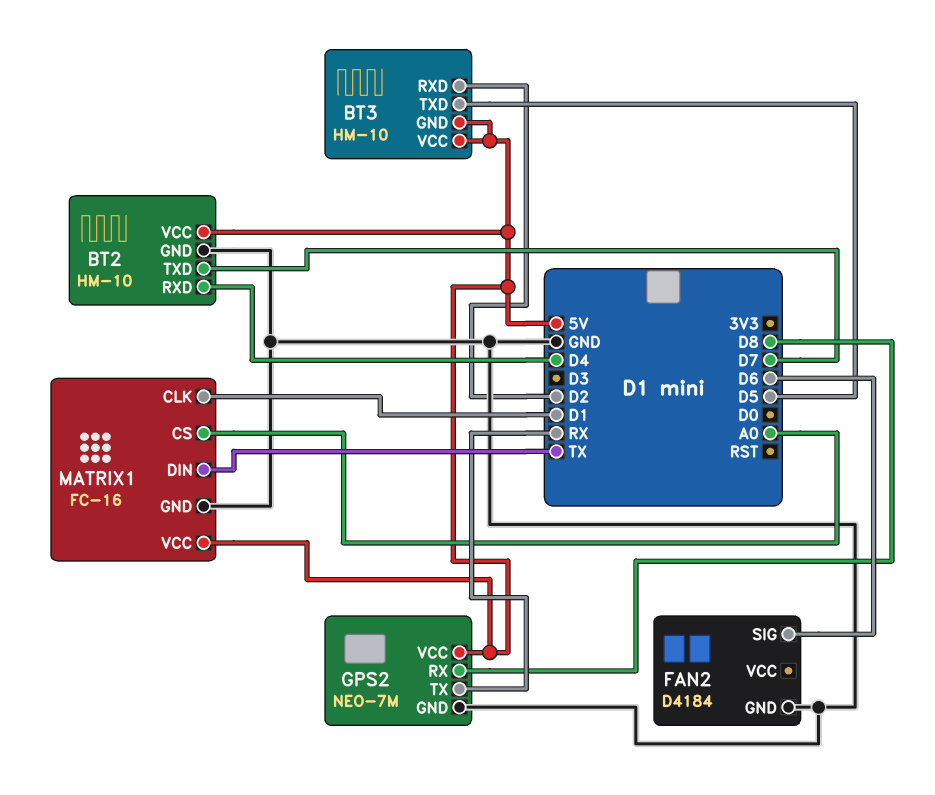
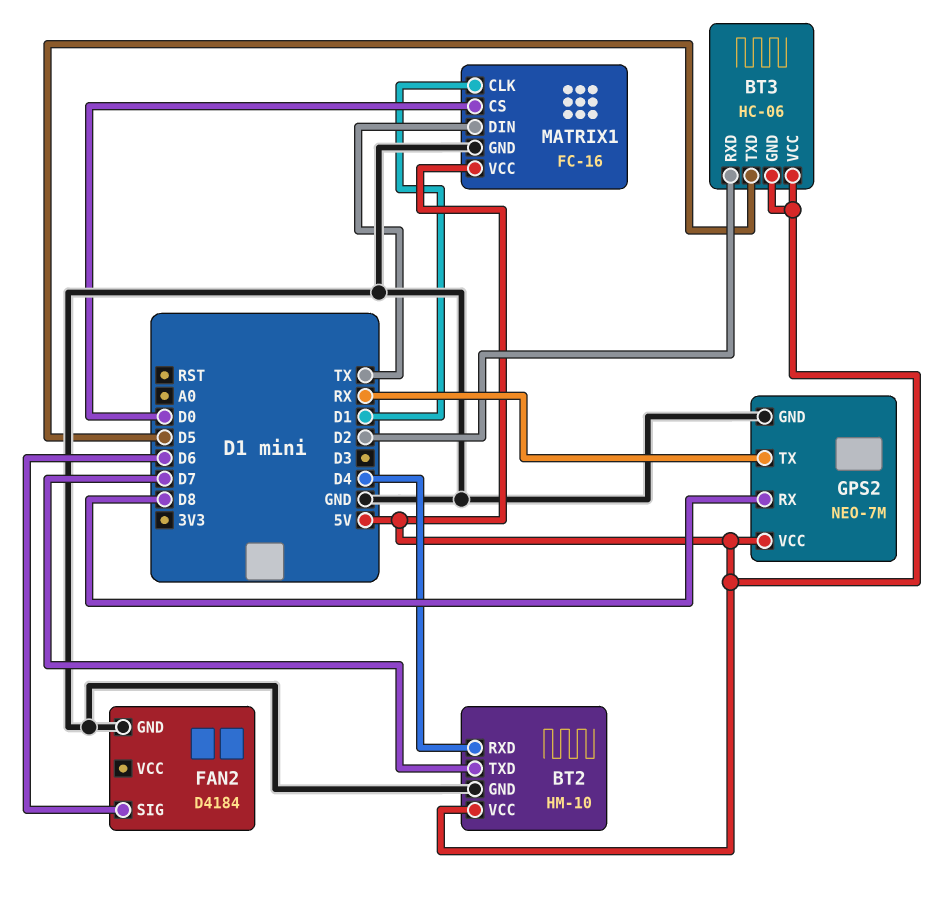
BT3: HM-10 -> HC-06
MATRIX1 pin CS: A0 -> D0

